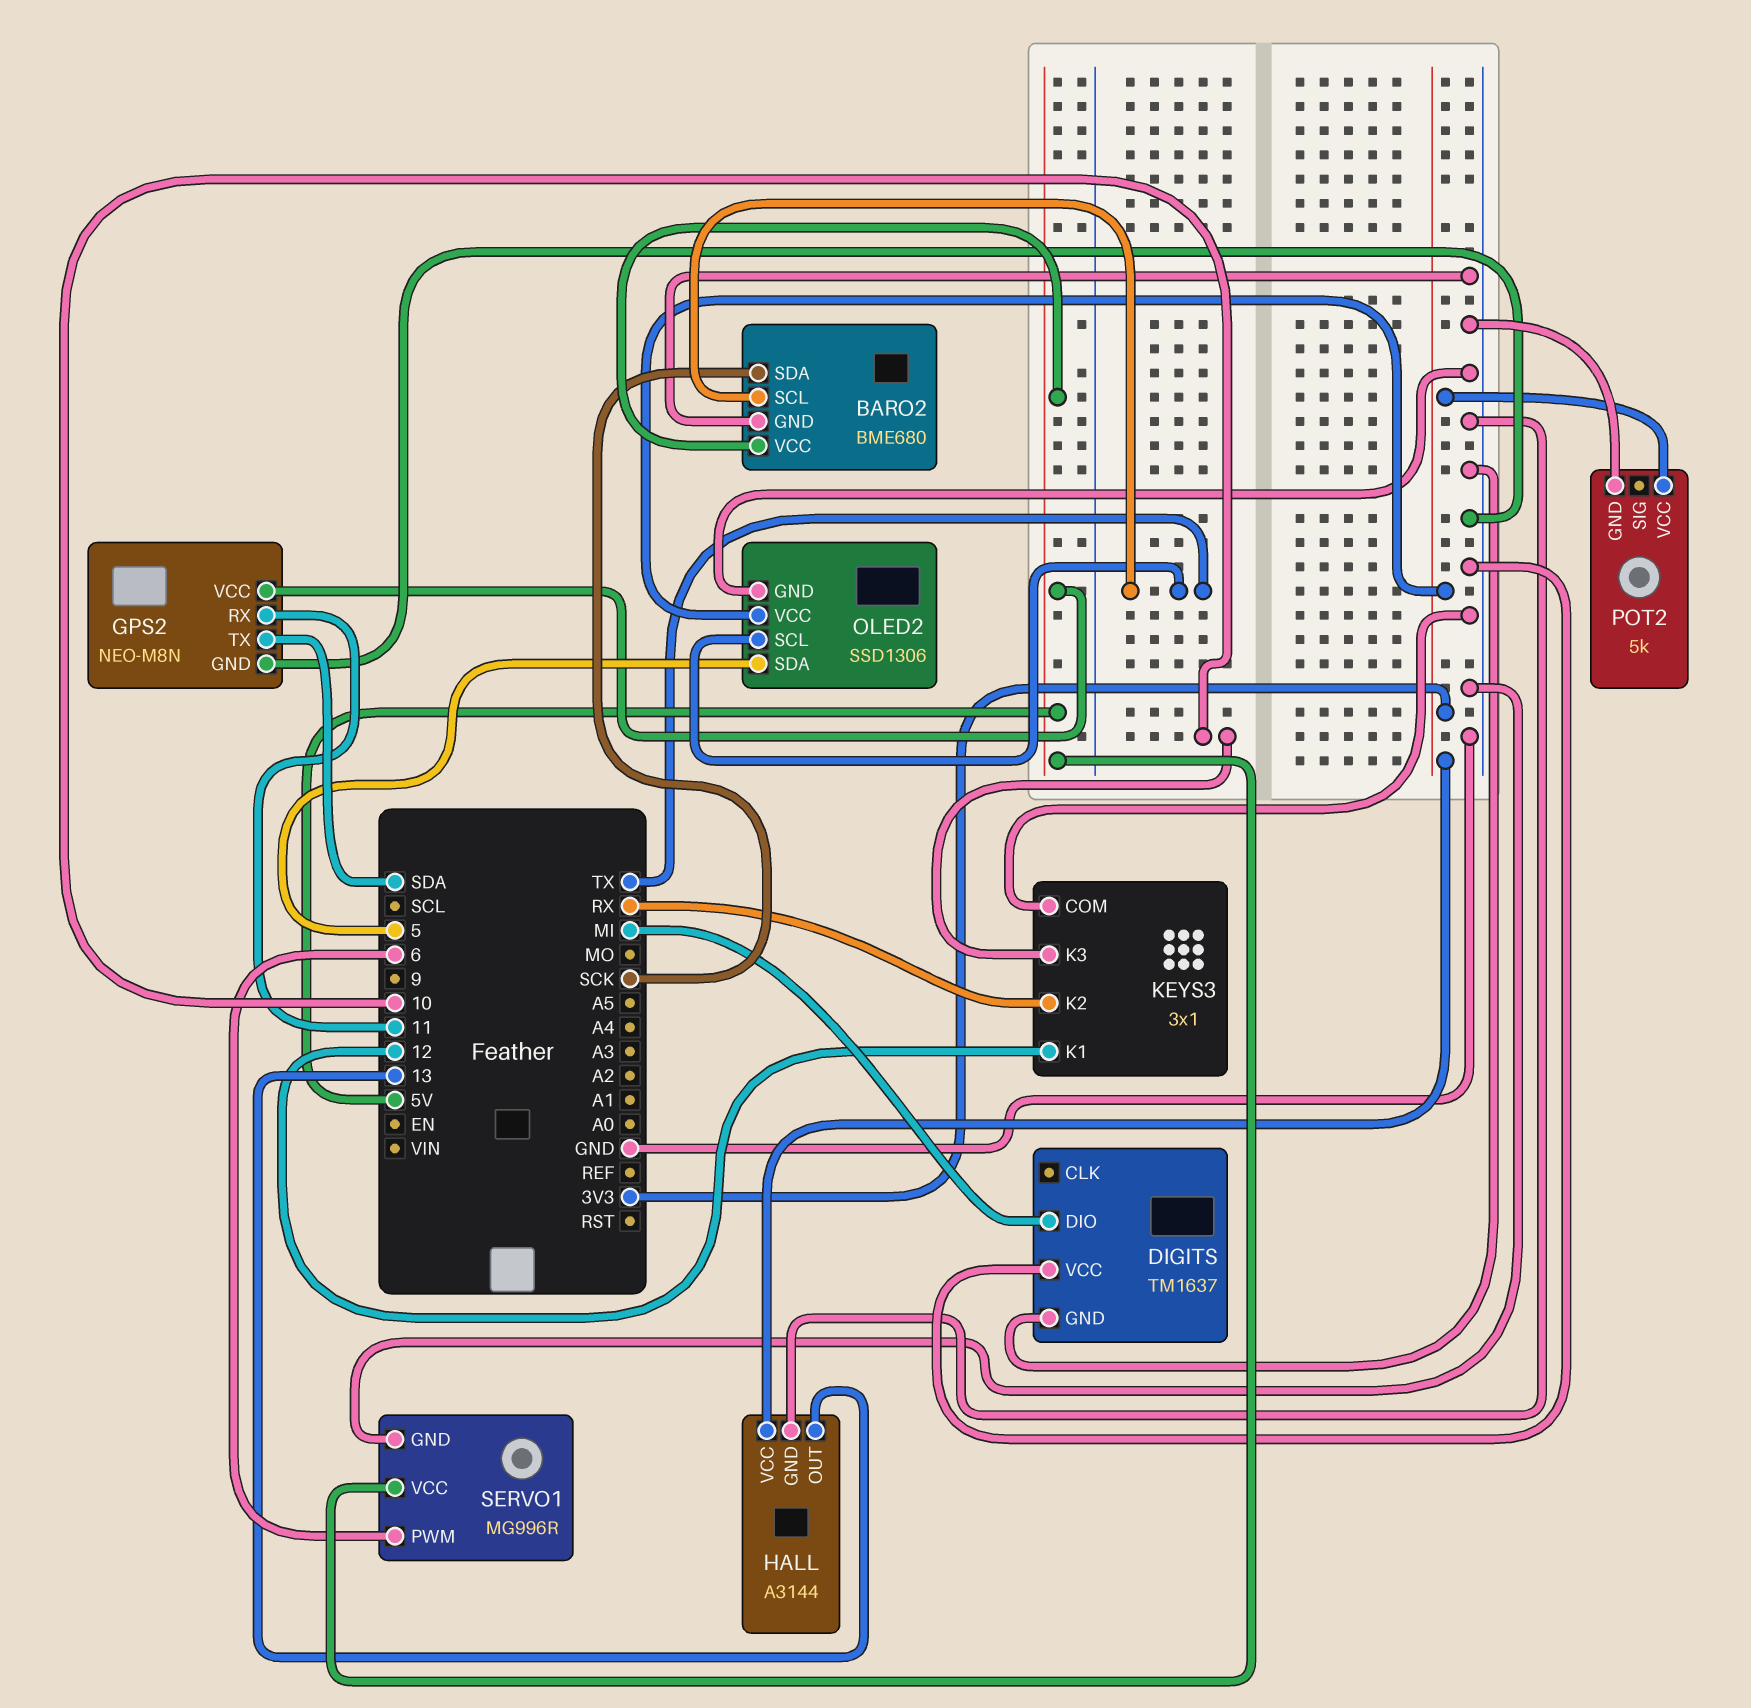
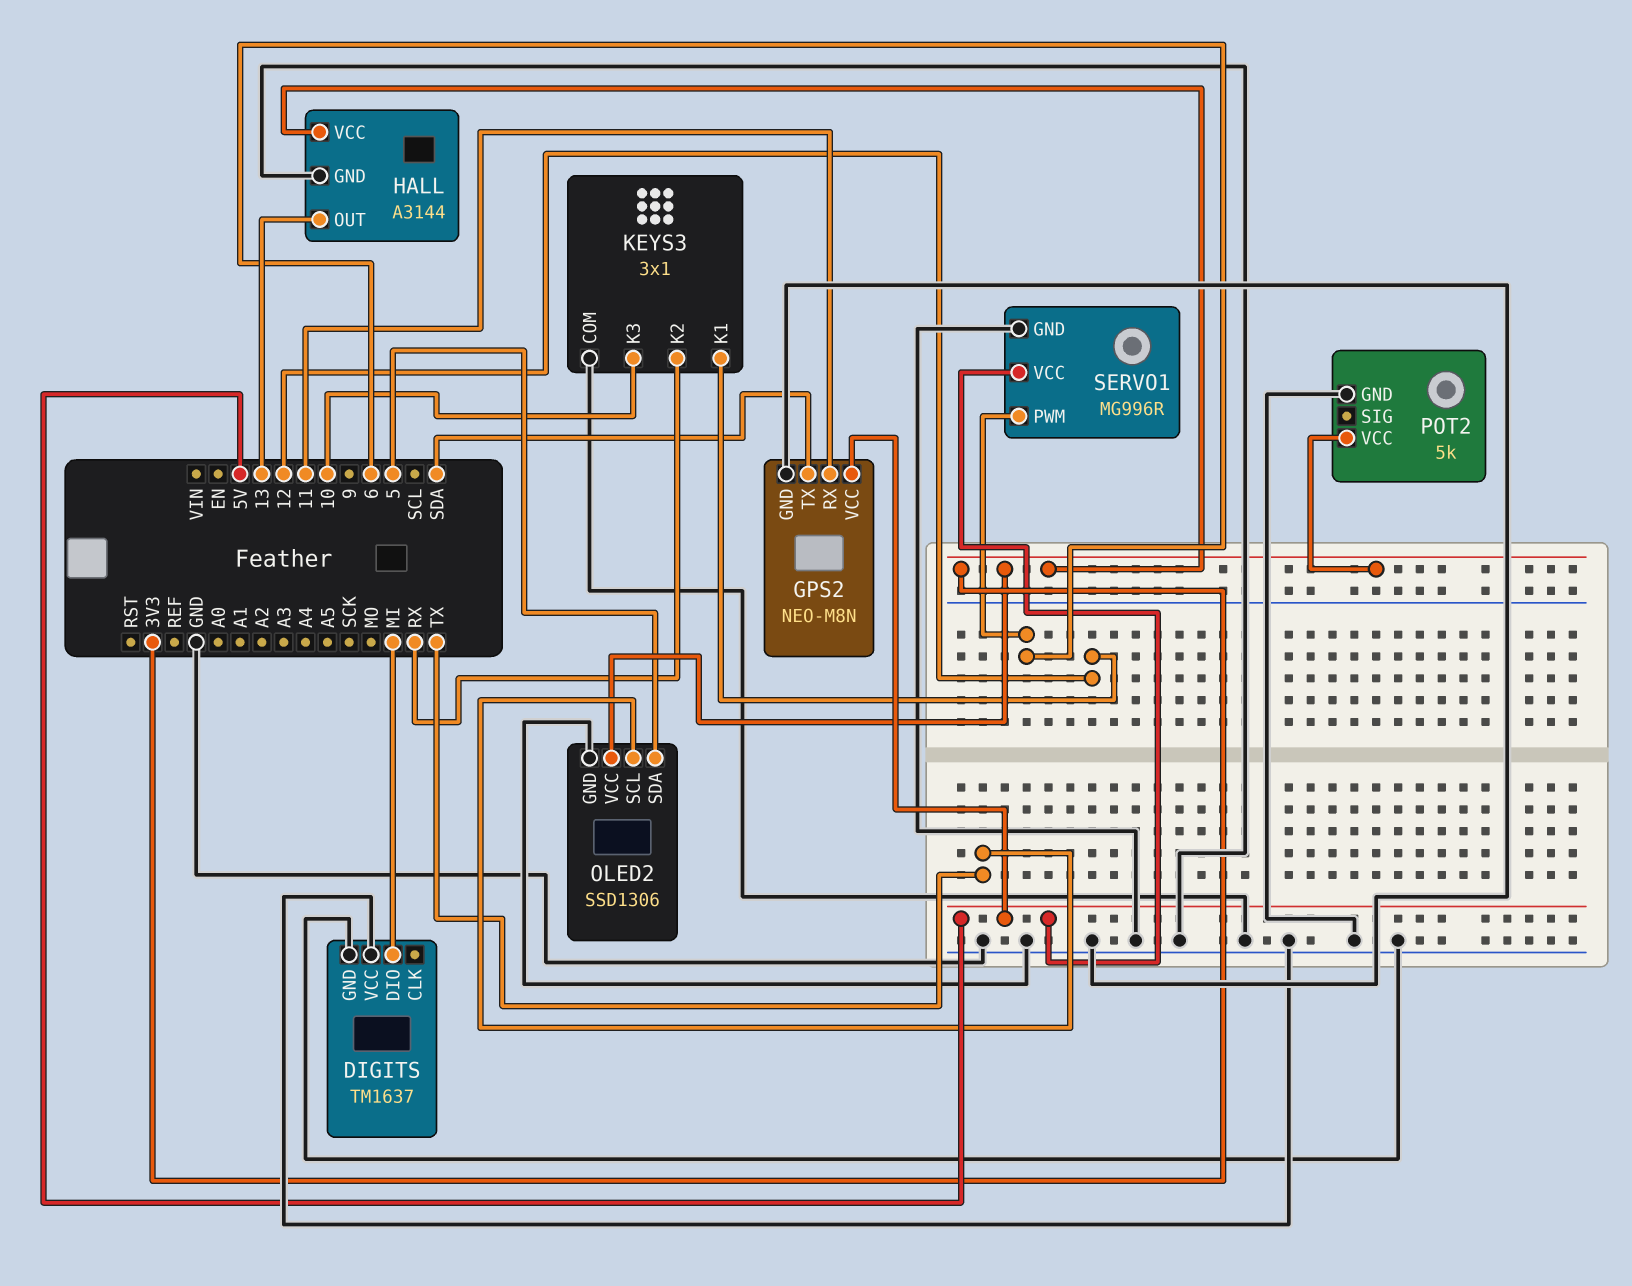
BARO2: BME680 -> none
BARO2 pin GND: GND -> none
BARO2 pin SCL: TX -> none
BARO2 pin SDA: SCK -> none
BARO2 pin VCC: 5V -> none

